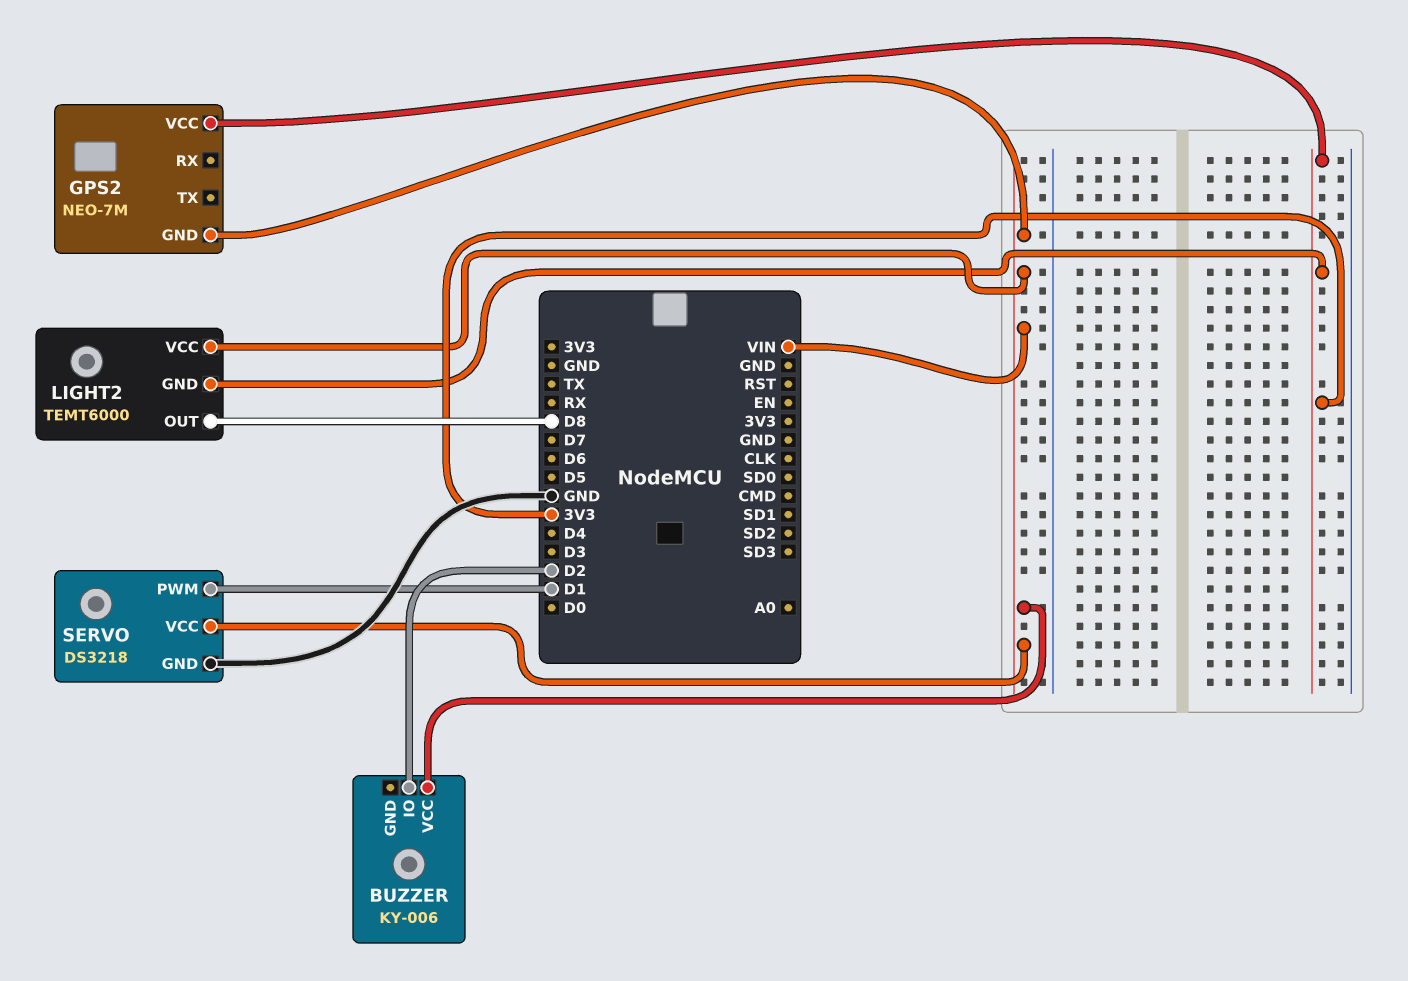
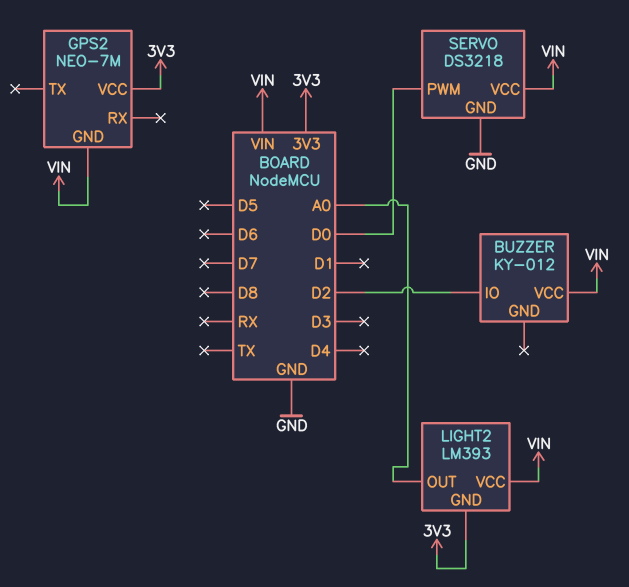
BUZZER: KY-006 -> KY-012
LIGHT2: TEMT6000 -> LM393
LIGHT2 pin OUT: D8 -> A0
SERVO pin PWM: D1 -> D0

